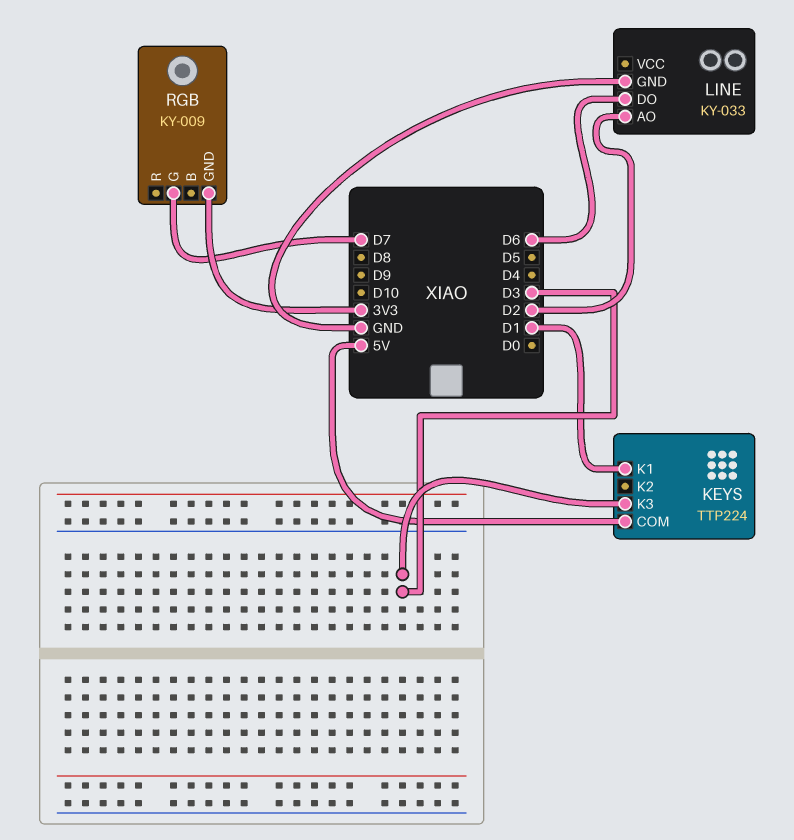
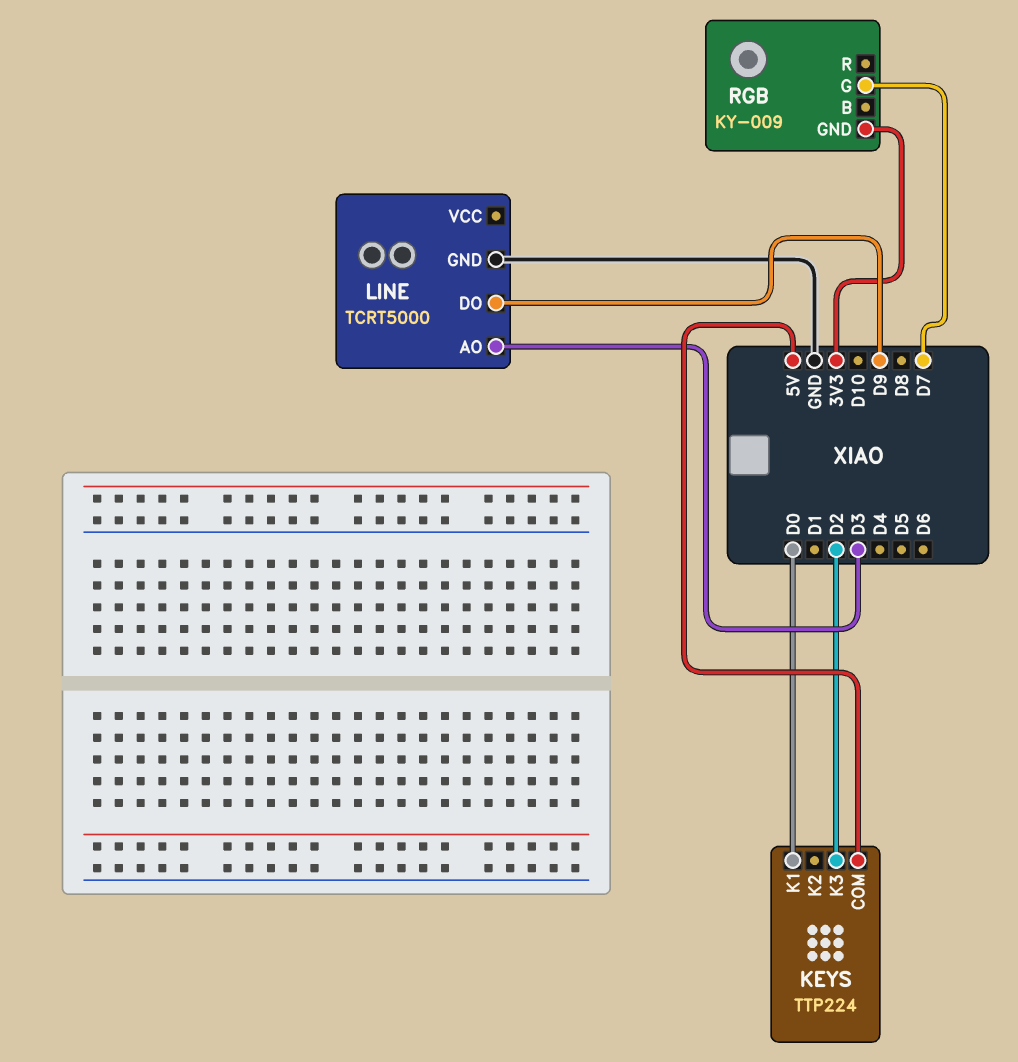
KEYS pin K1: D1 -> D0
KEYS pin K3: D3 -> D2
LINE: KY-033 -> TCRT5000
LINE pin AO: D2 -> D3
LINE pin DO: D6 -> D9

